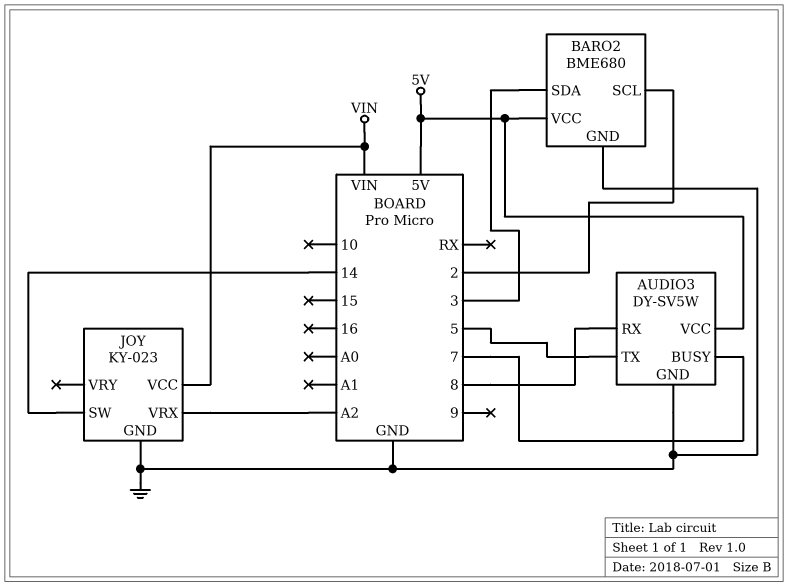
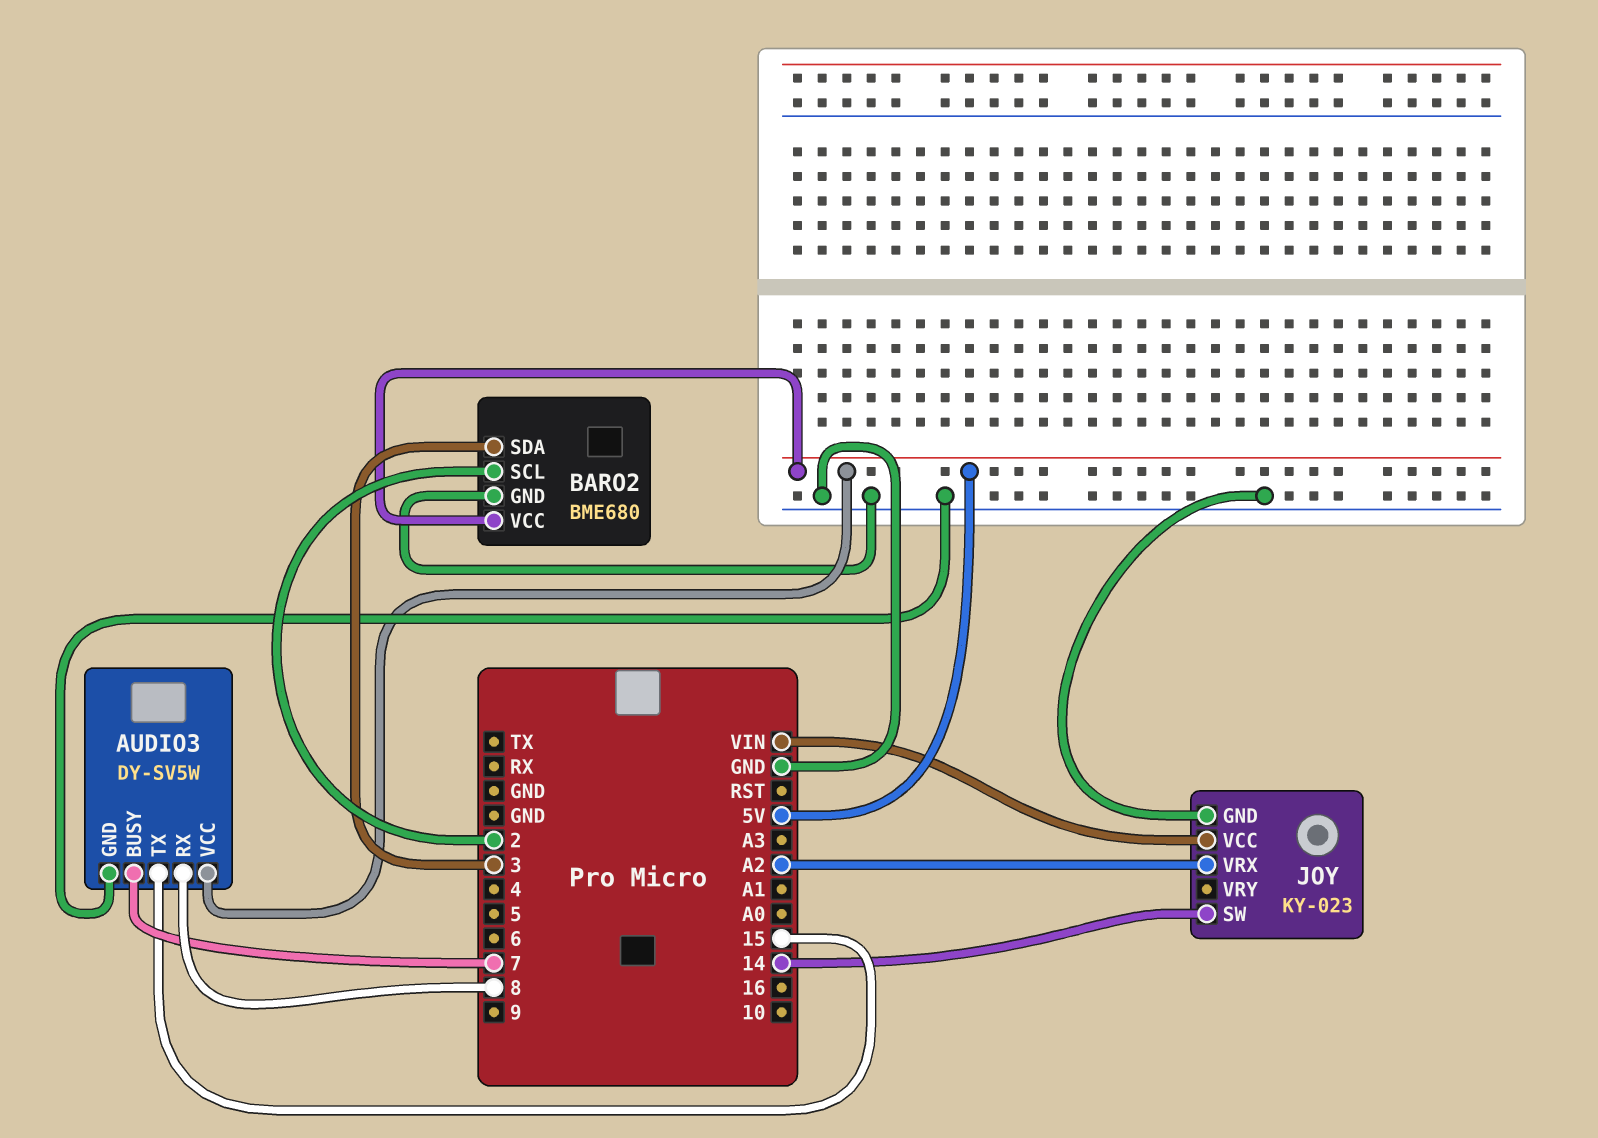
AUDIO3 pin TX: 5 -> 15

